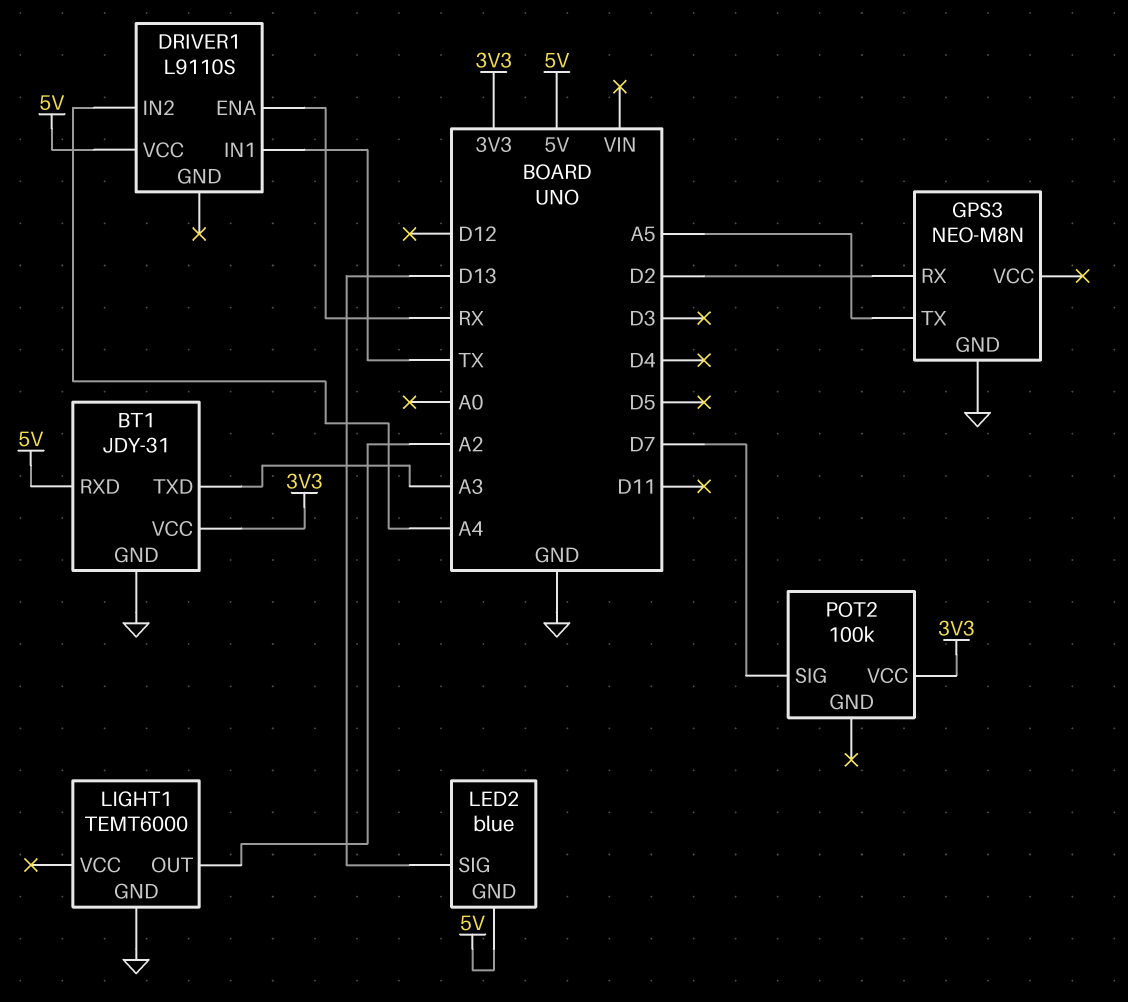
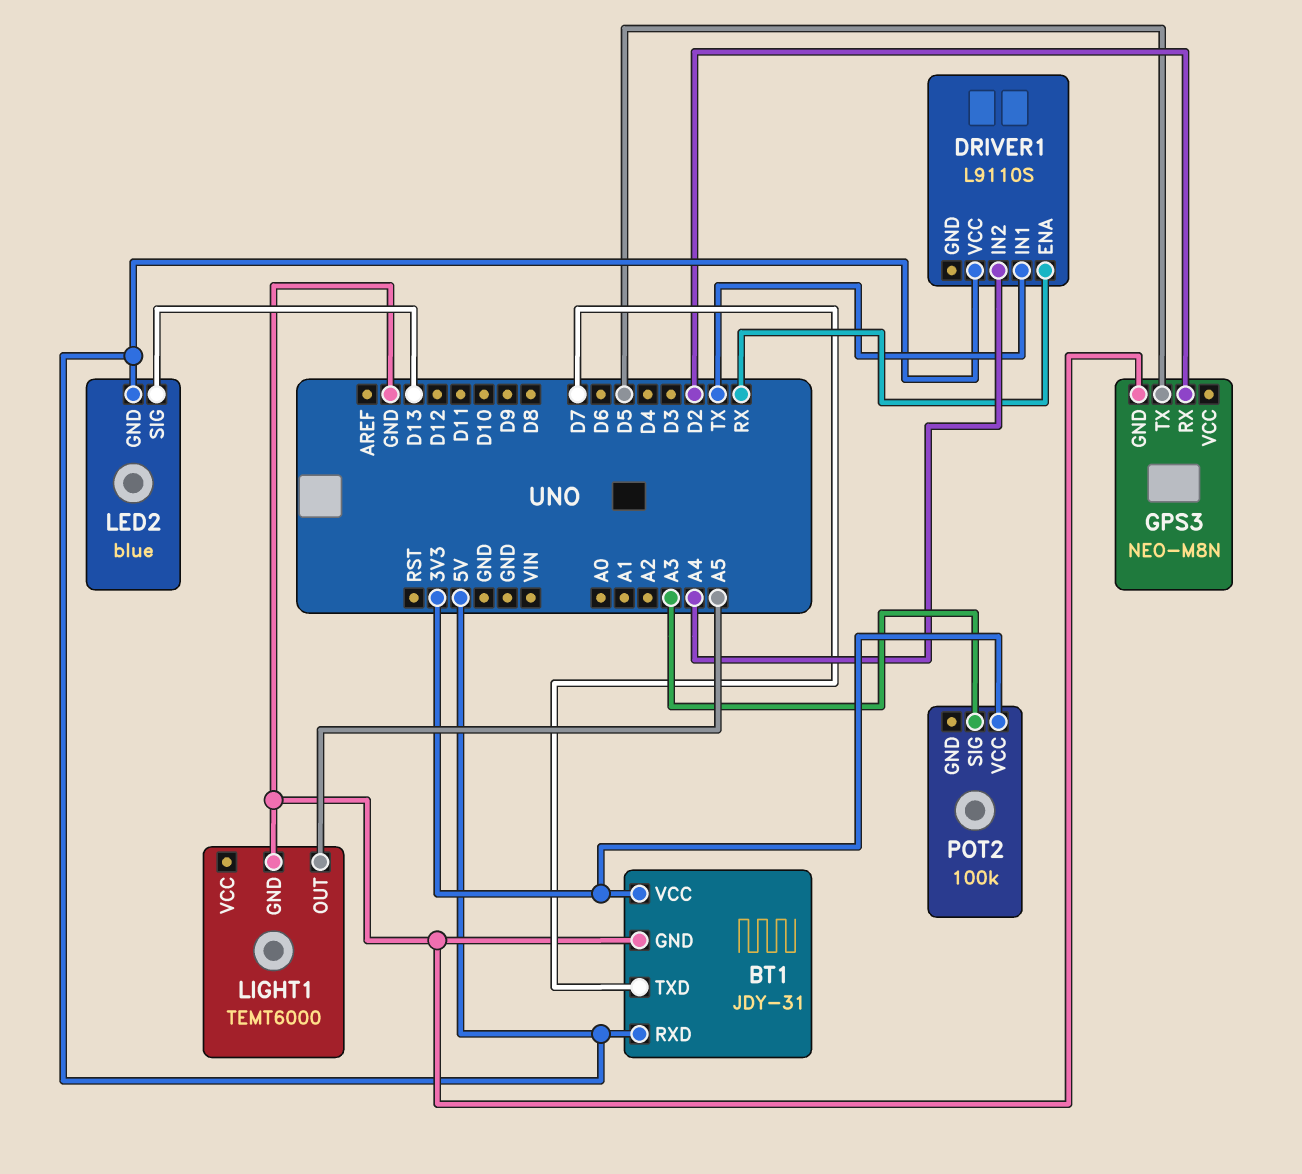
BT1 pin TXD: A3 -> D7
GPS3 pin TX: A5 -> D5
LIGHT1 pin OUT: A2 -> A5
POT2 pin SIG: D7 -> A3

